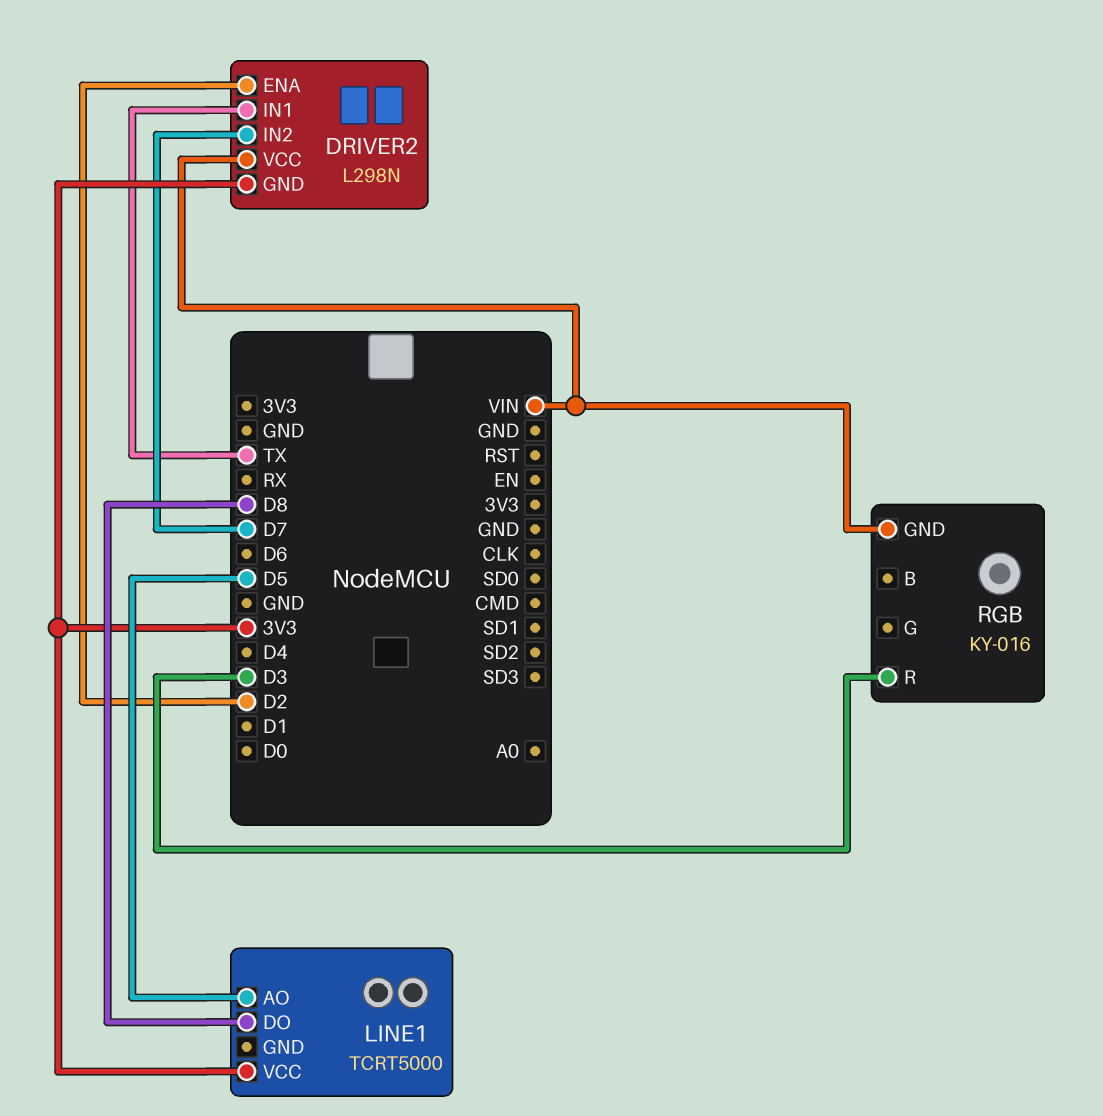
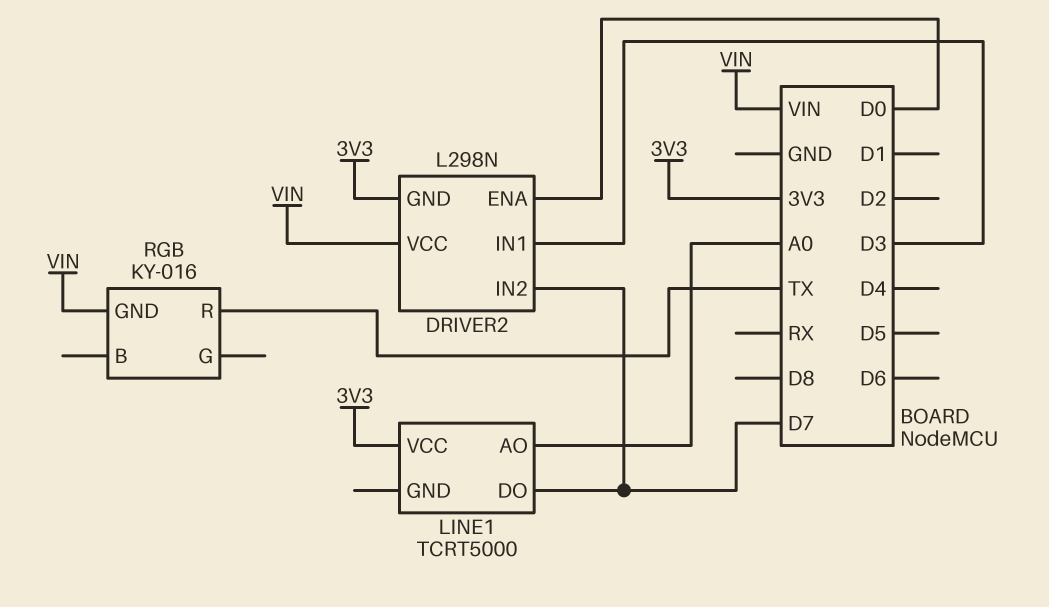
DRIVER2 pin ENA: D2 -> D0
DRIVER2 pin IN1: TX -> D3
LINE1 pin AO: D5 -> A0
LINE1 pin DO: D8 -> D7
RGB pin R: D3 -> TX

